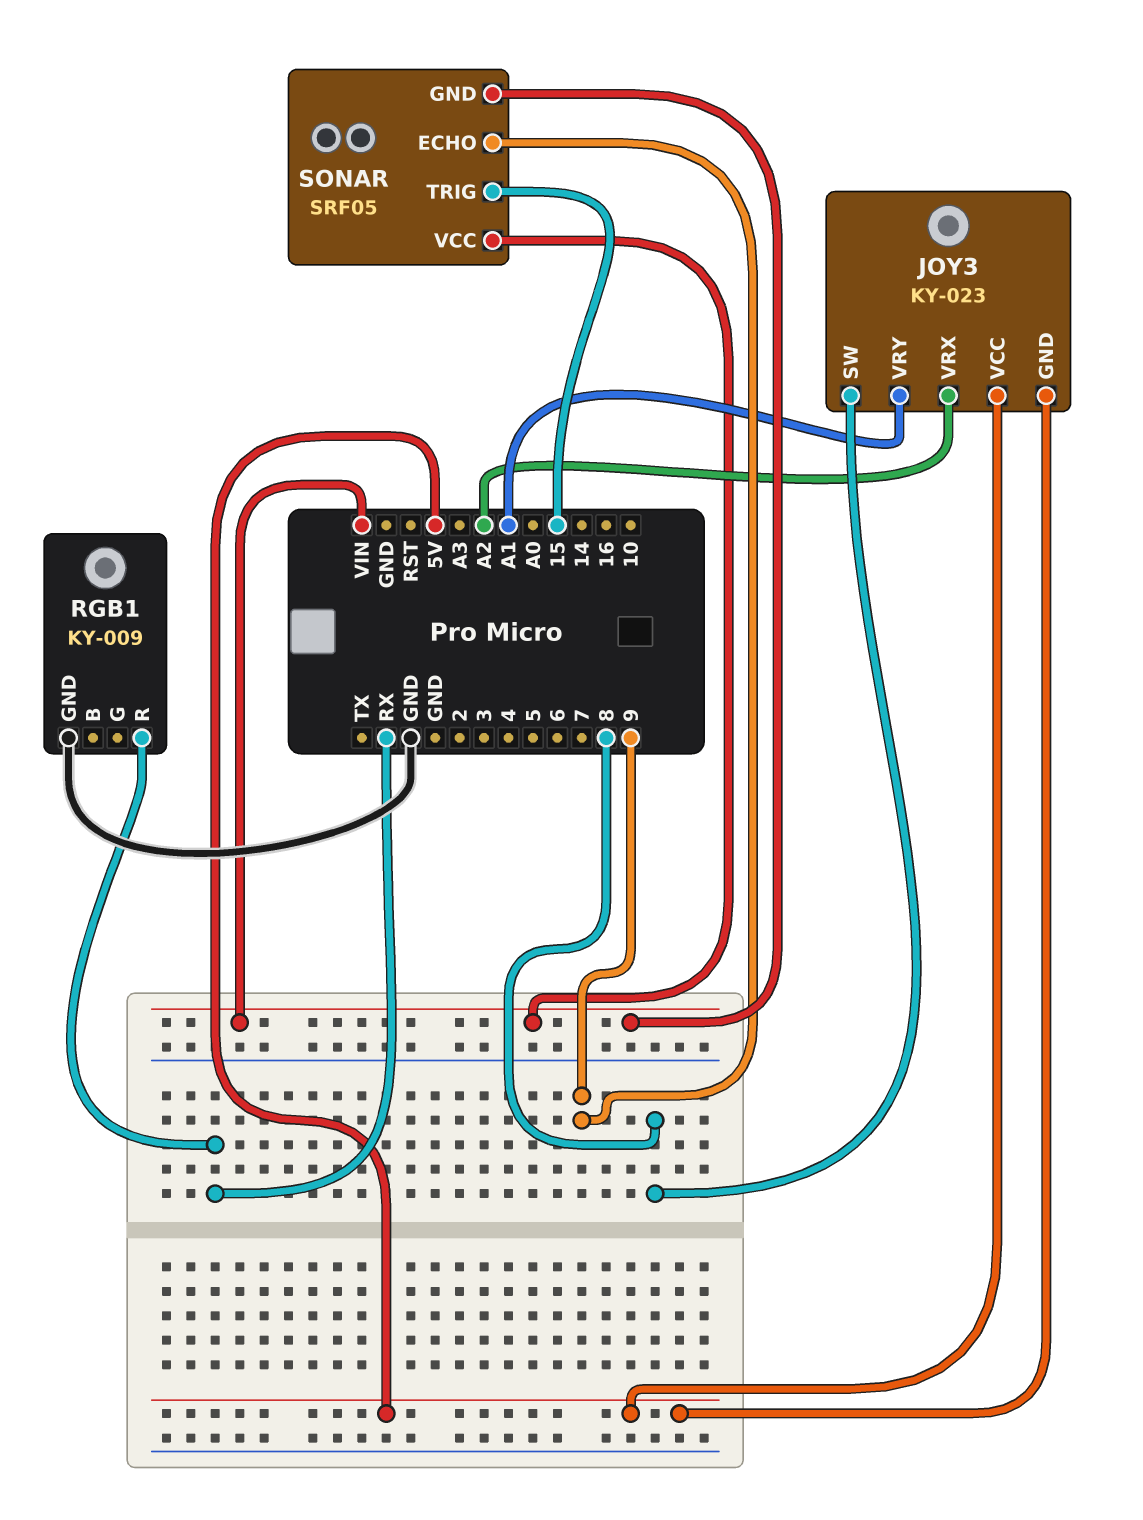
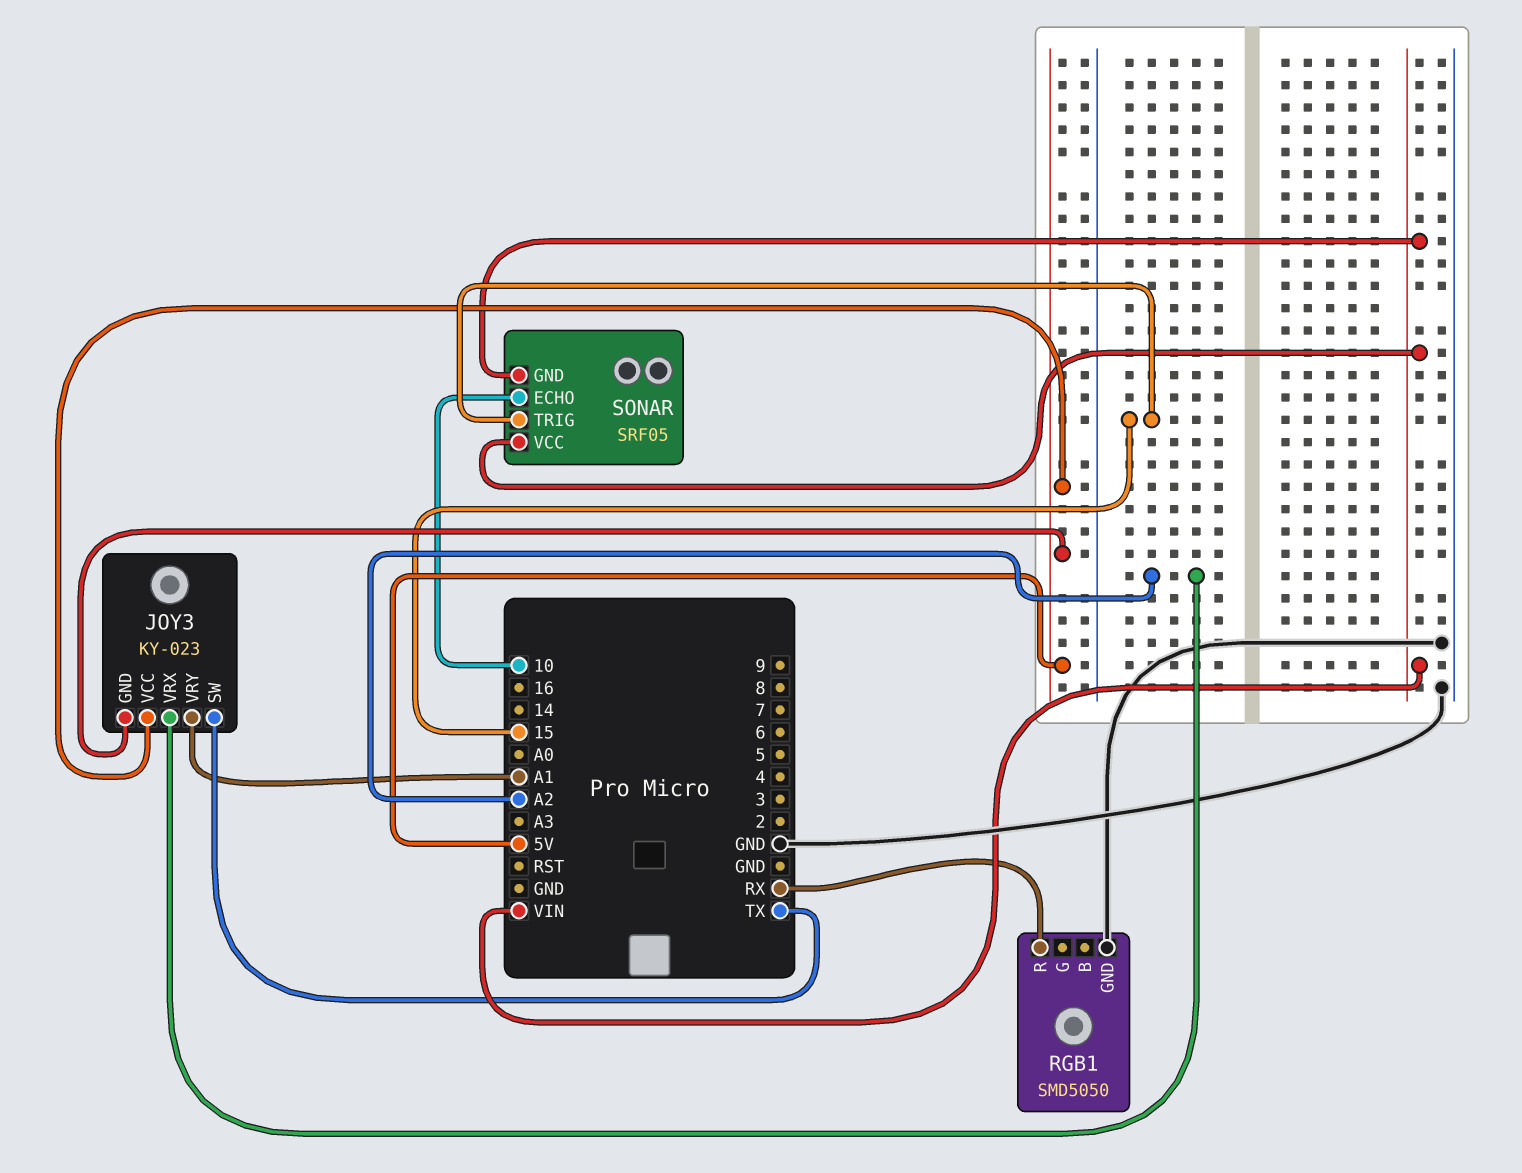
JOY3 pin SW: 8 -> TX
RGB1: KY-009 -> SMD5050
SONAR pin ECHO: 9 -> 10

